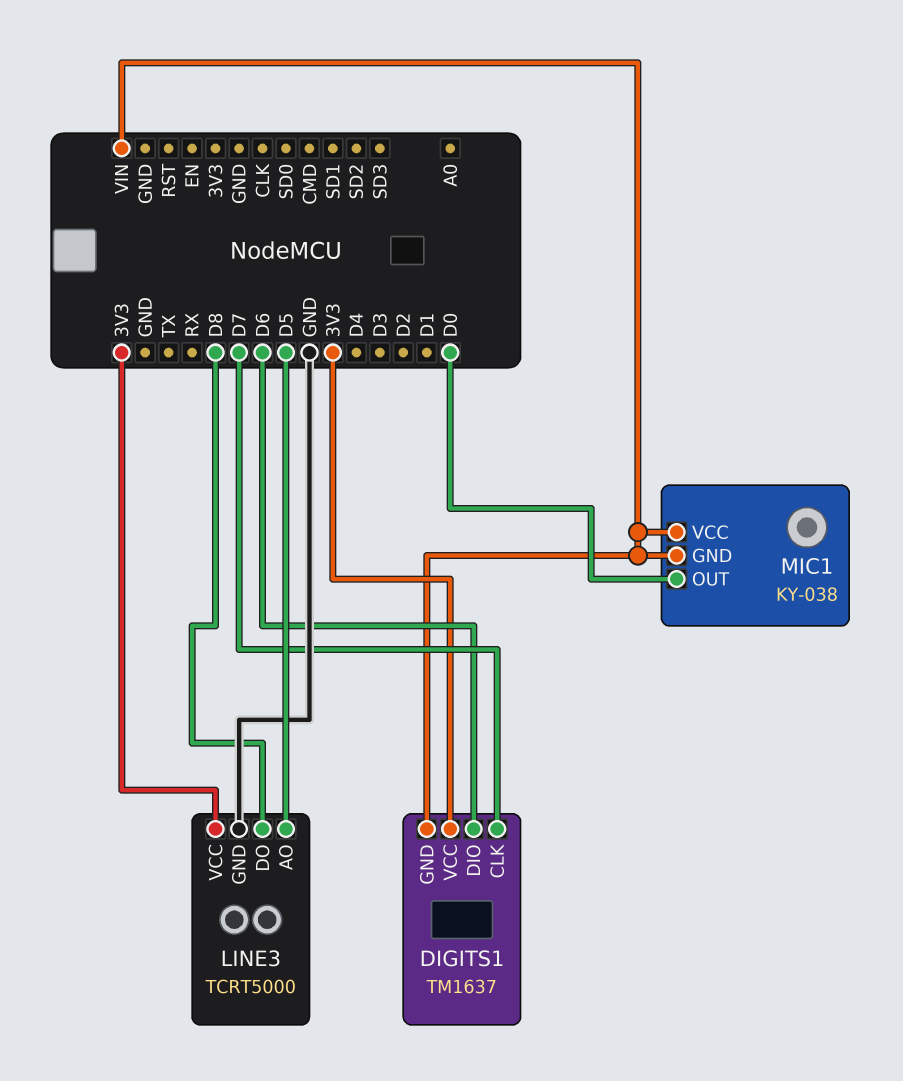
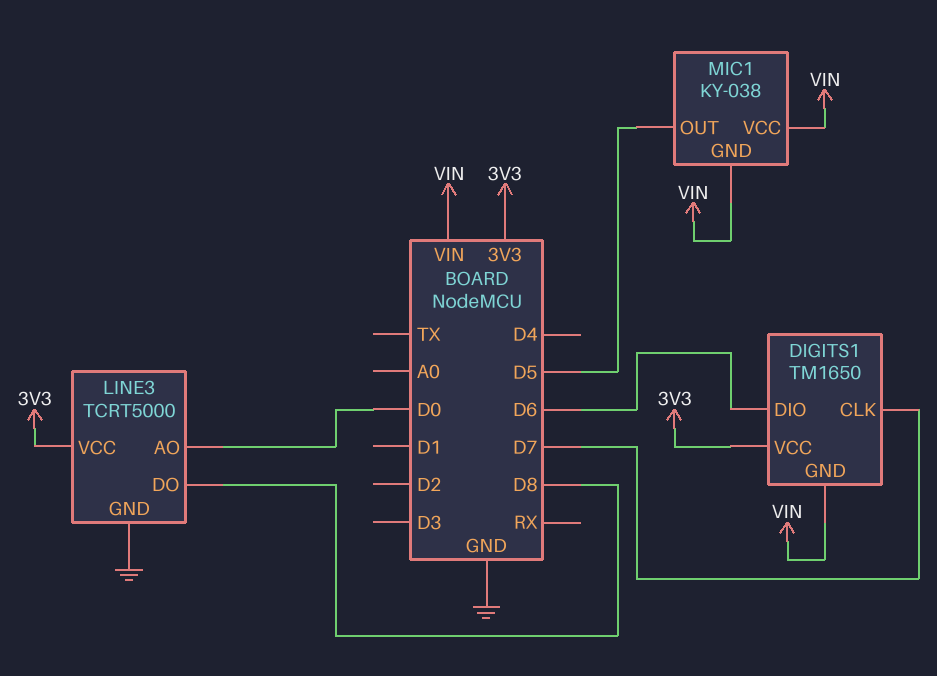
DIGITS1: TM1637 -> TM1650
LINE3 pin AO: D5 -> D0
MIC1 pin OUT: D0 -> D5

